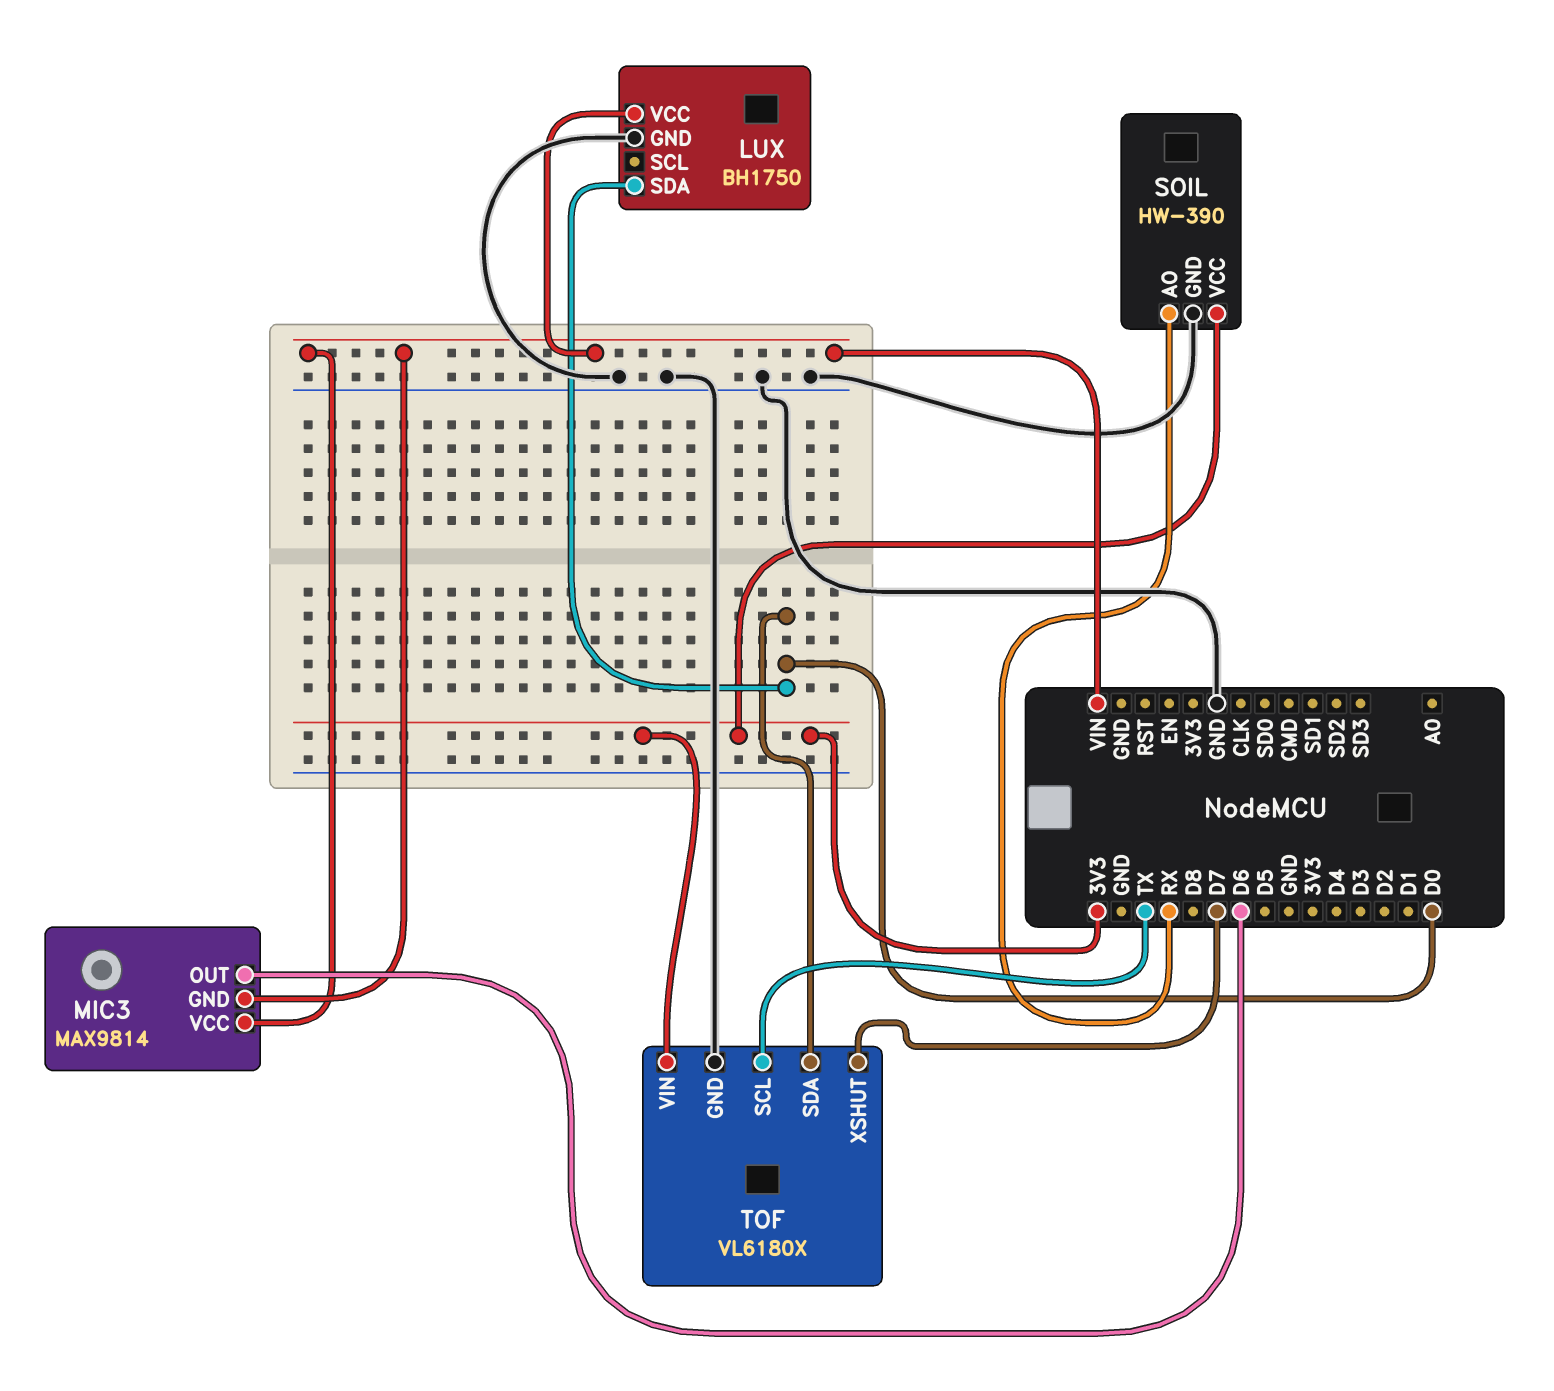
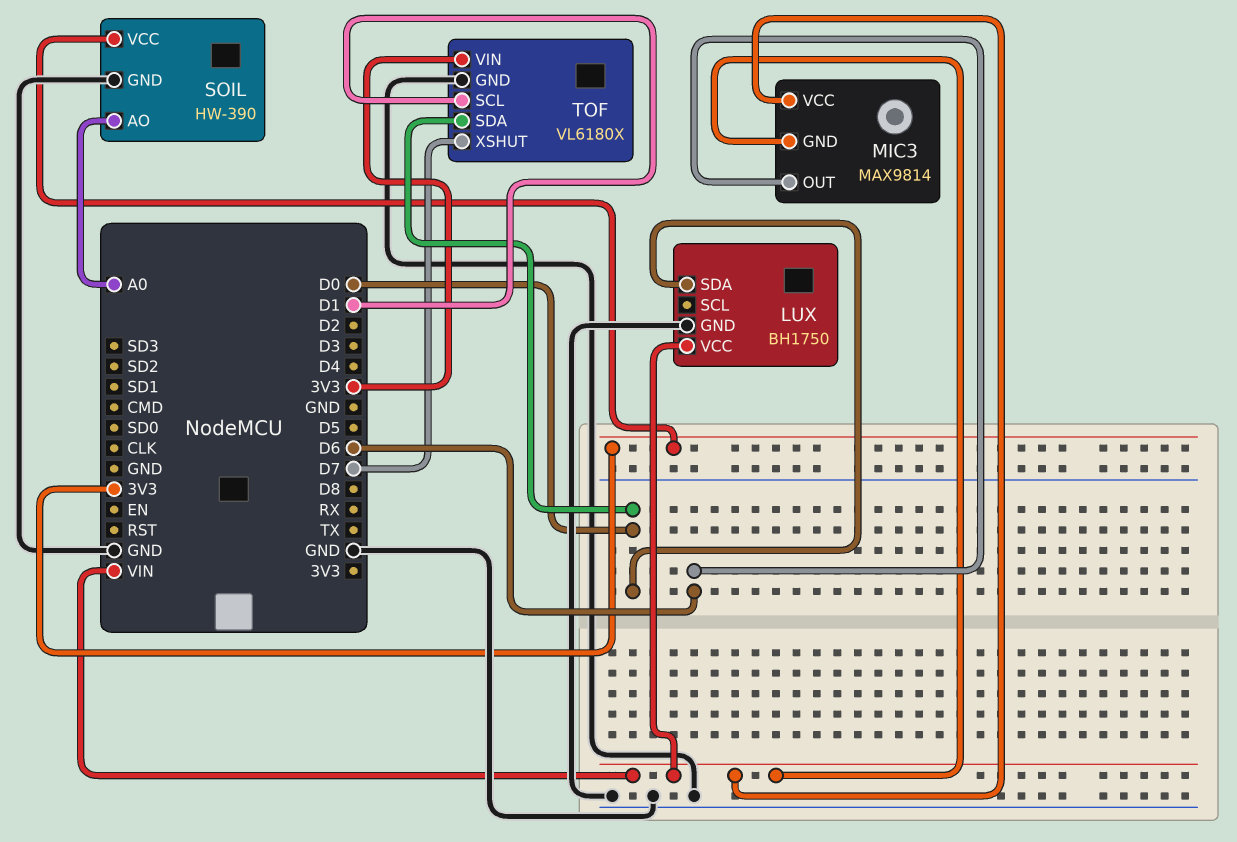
SOIL pin AO: RX -> A0
TOF pin SCL: TX -> D1

